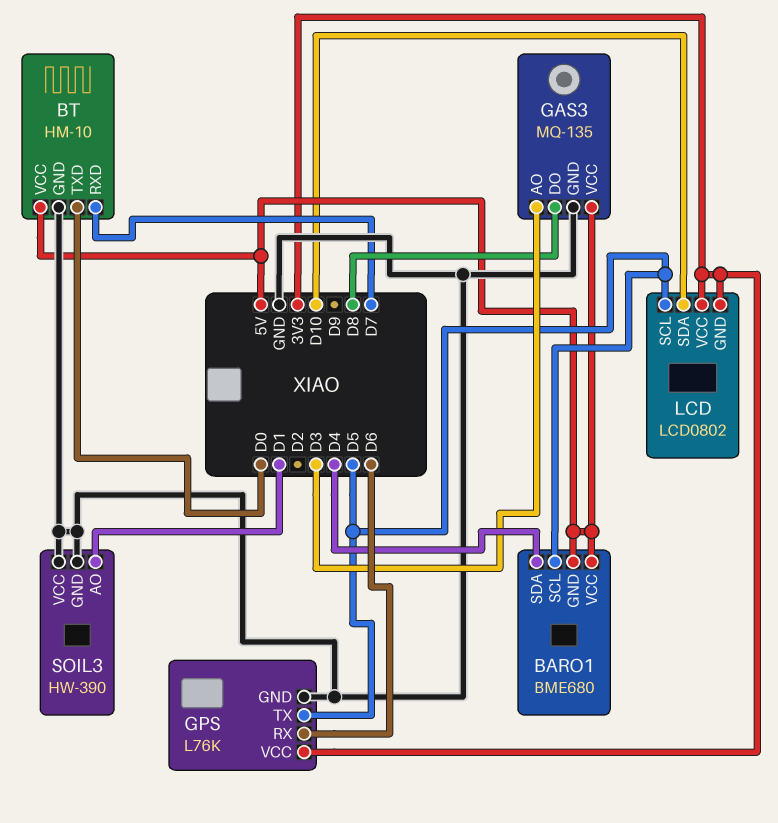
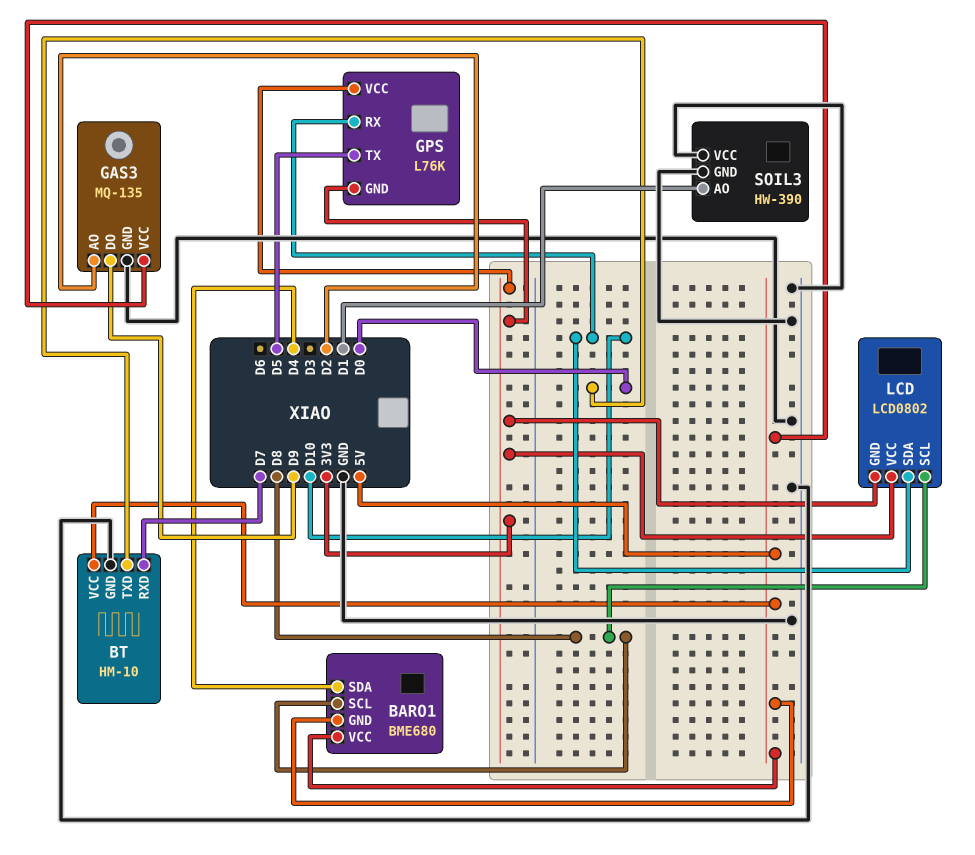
BARO1 pin SCL: D5 -> D8
GAS3 pin AO: D3 -> D2
GAS3 pin DO: D8 -> D9
GPS pin GND: GND -> 3V3
GPS pin RX: D6 -> D10
LCD pin SCL: D5 -> D8

